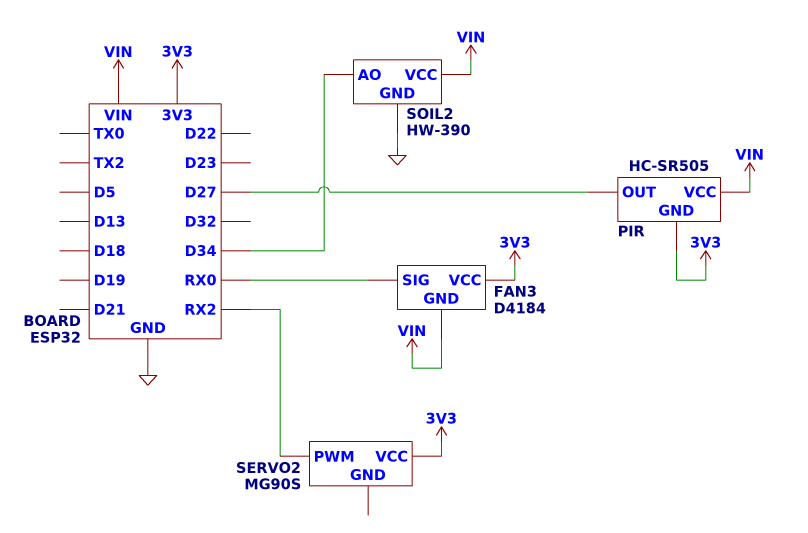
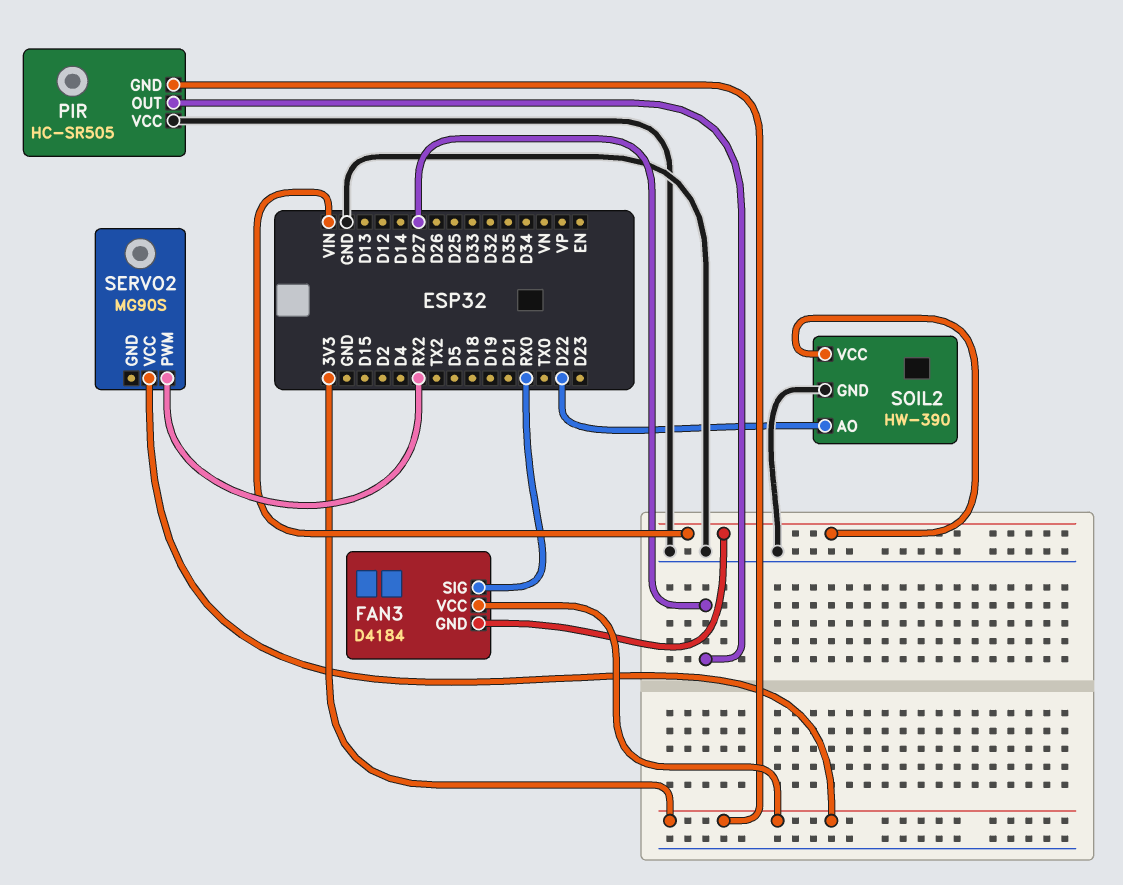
PIR pin VCC: VIN -> GND
SOIL2 pin AO: D34 -> D22

